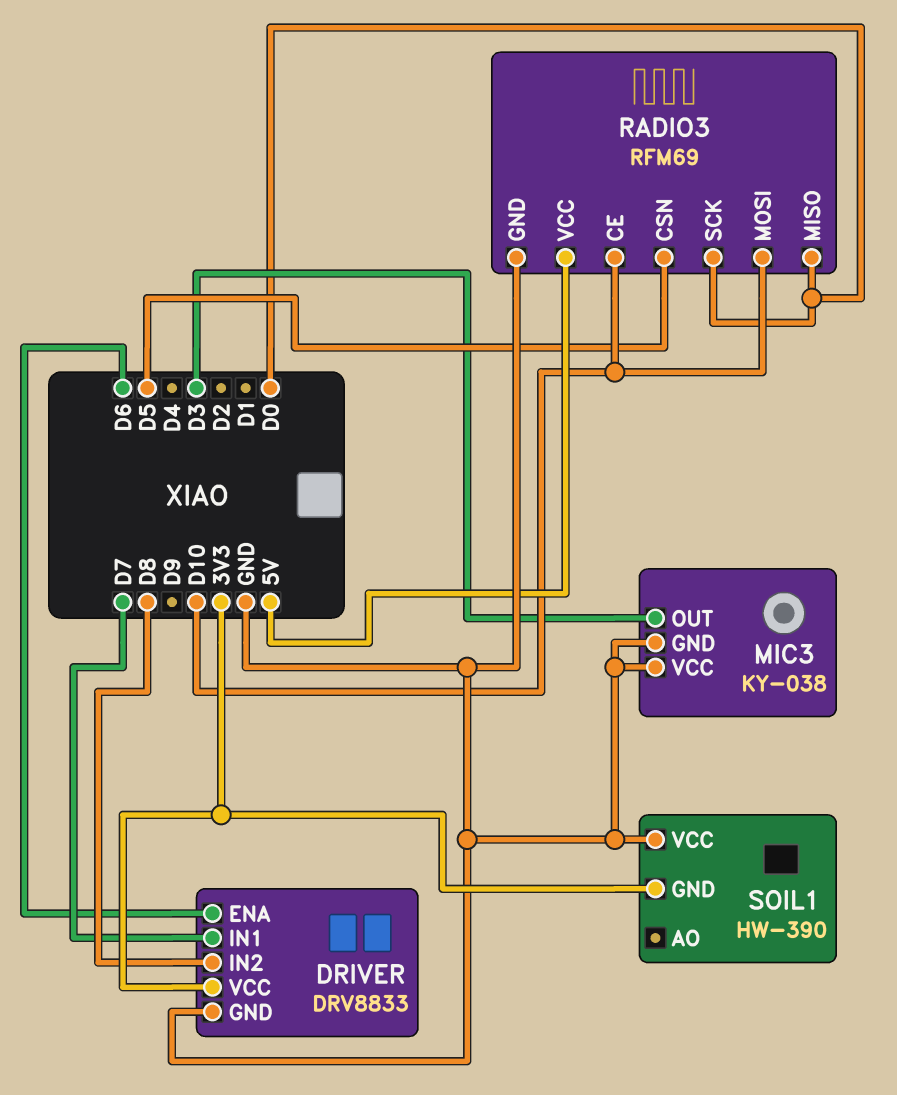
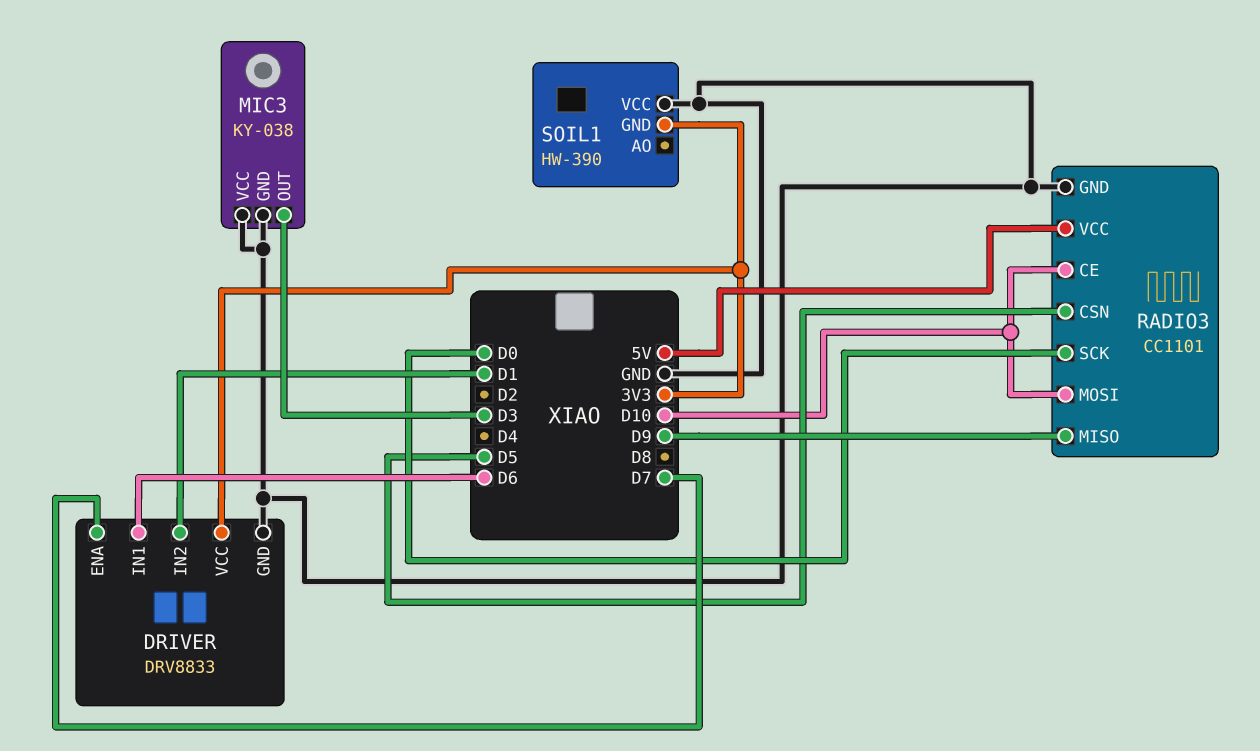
DRIVER pin ENA: D6 -> D7
DRIVER pin IN1: D7 -> D6
DRIVER pin IN2: D8 -> D1
RADIO3: RFM69 -> CC1101
RADIO3 pin MISO: D0 -> D9

